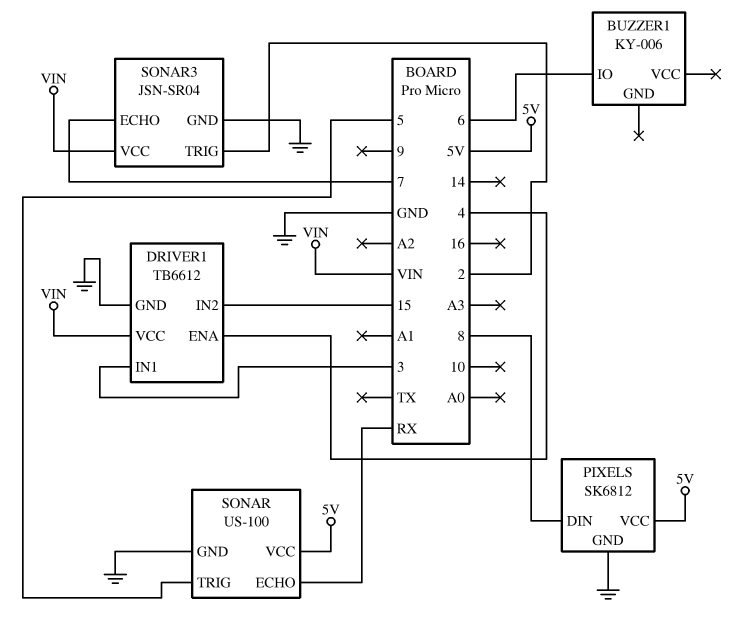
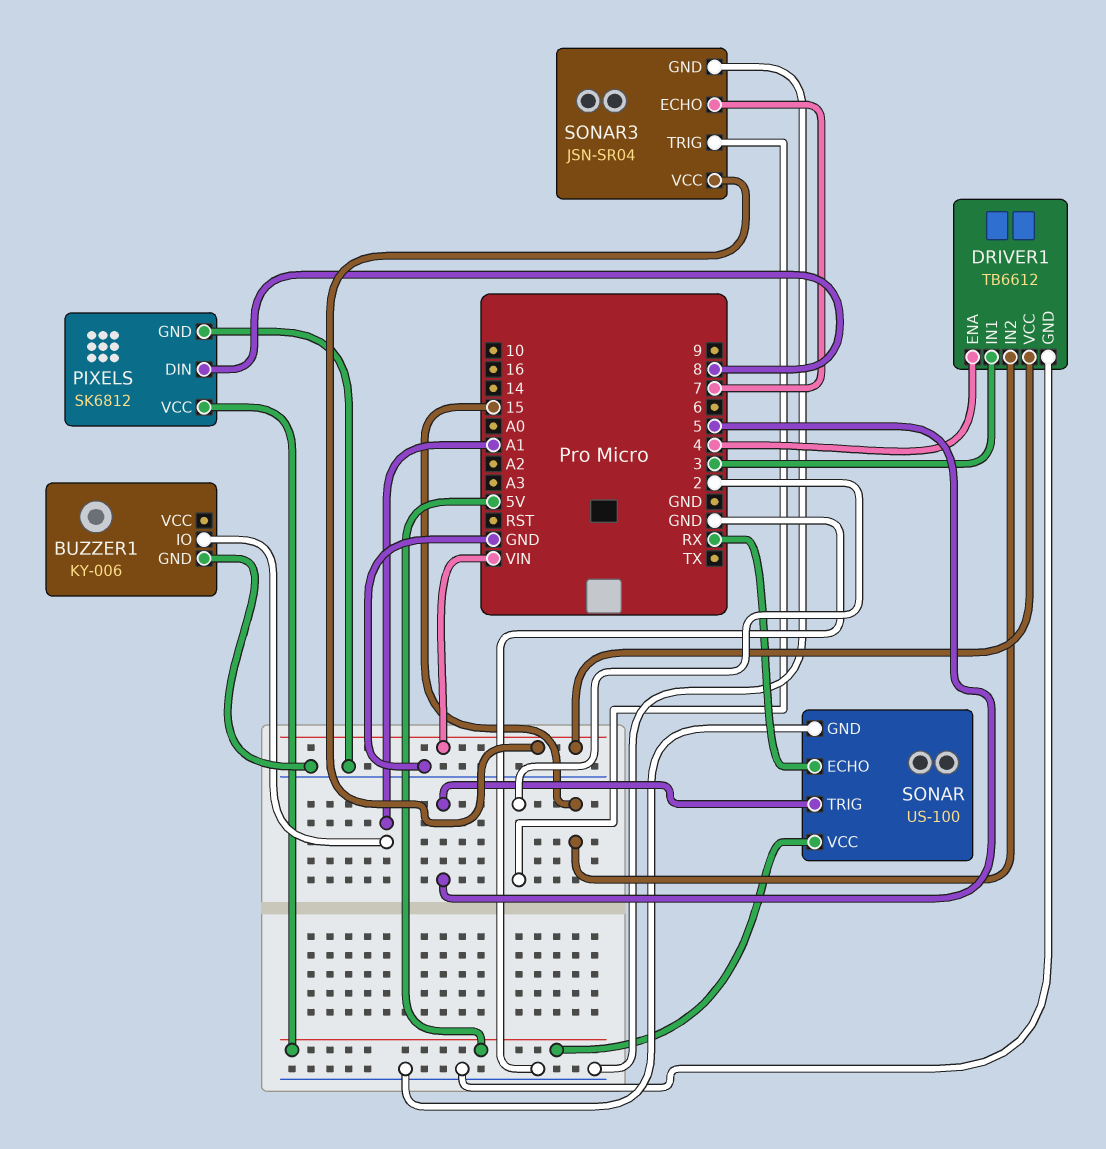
BUZZER1 pin GND: none -> GND
BUZZER1 pin IO: 6 -> A1

